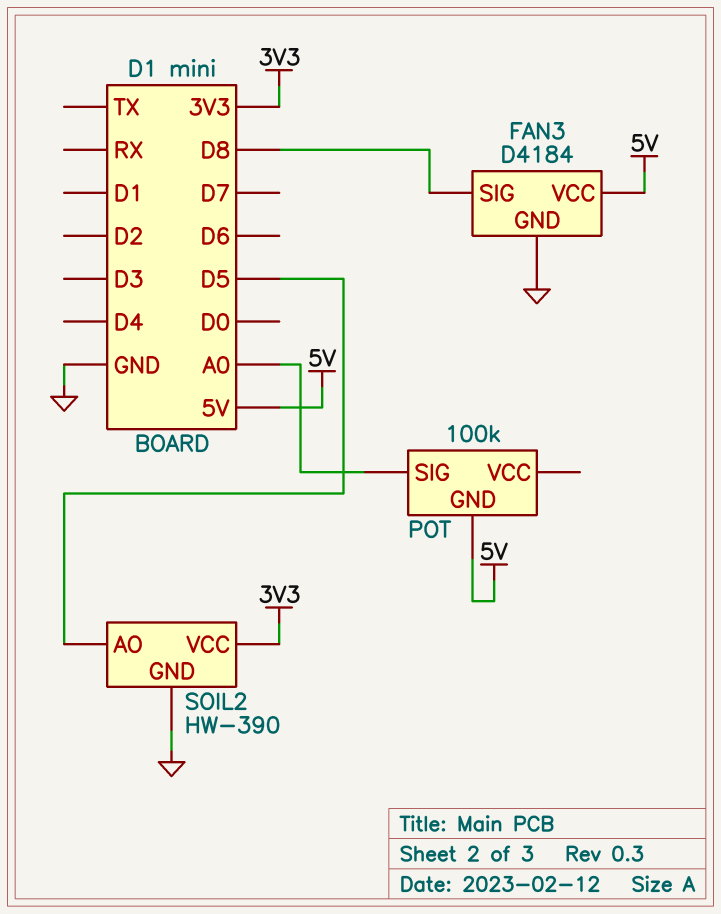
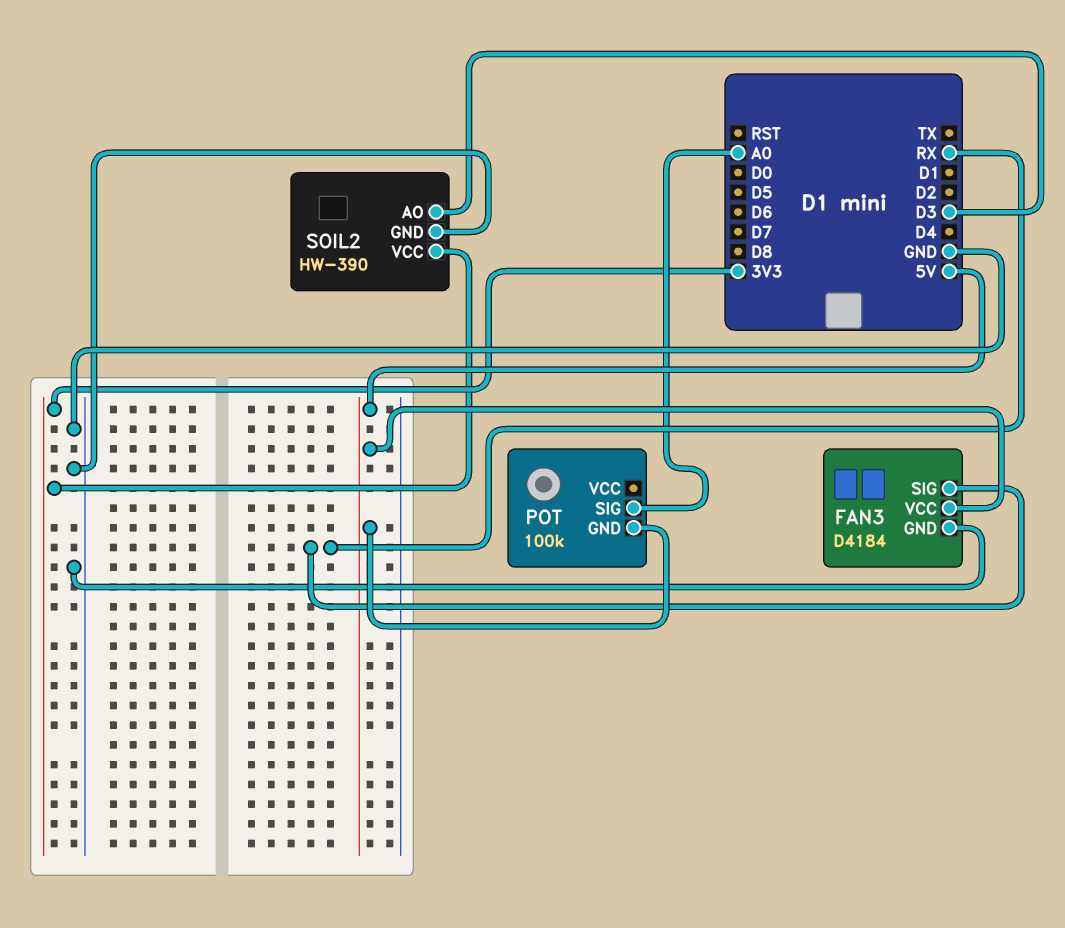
FAN3 pin SIG: D8 -> RX
SOIL2 pin AO: D5 -> D3

